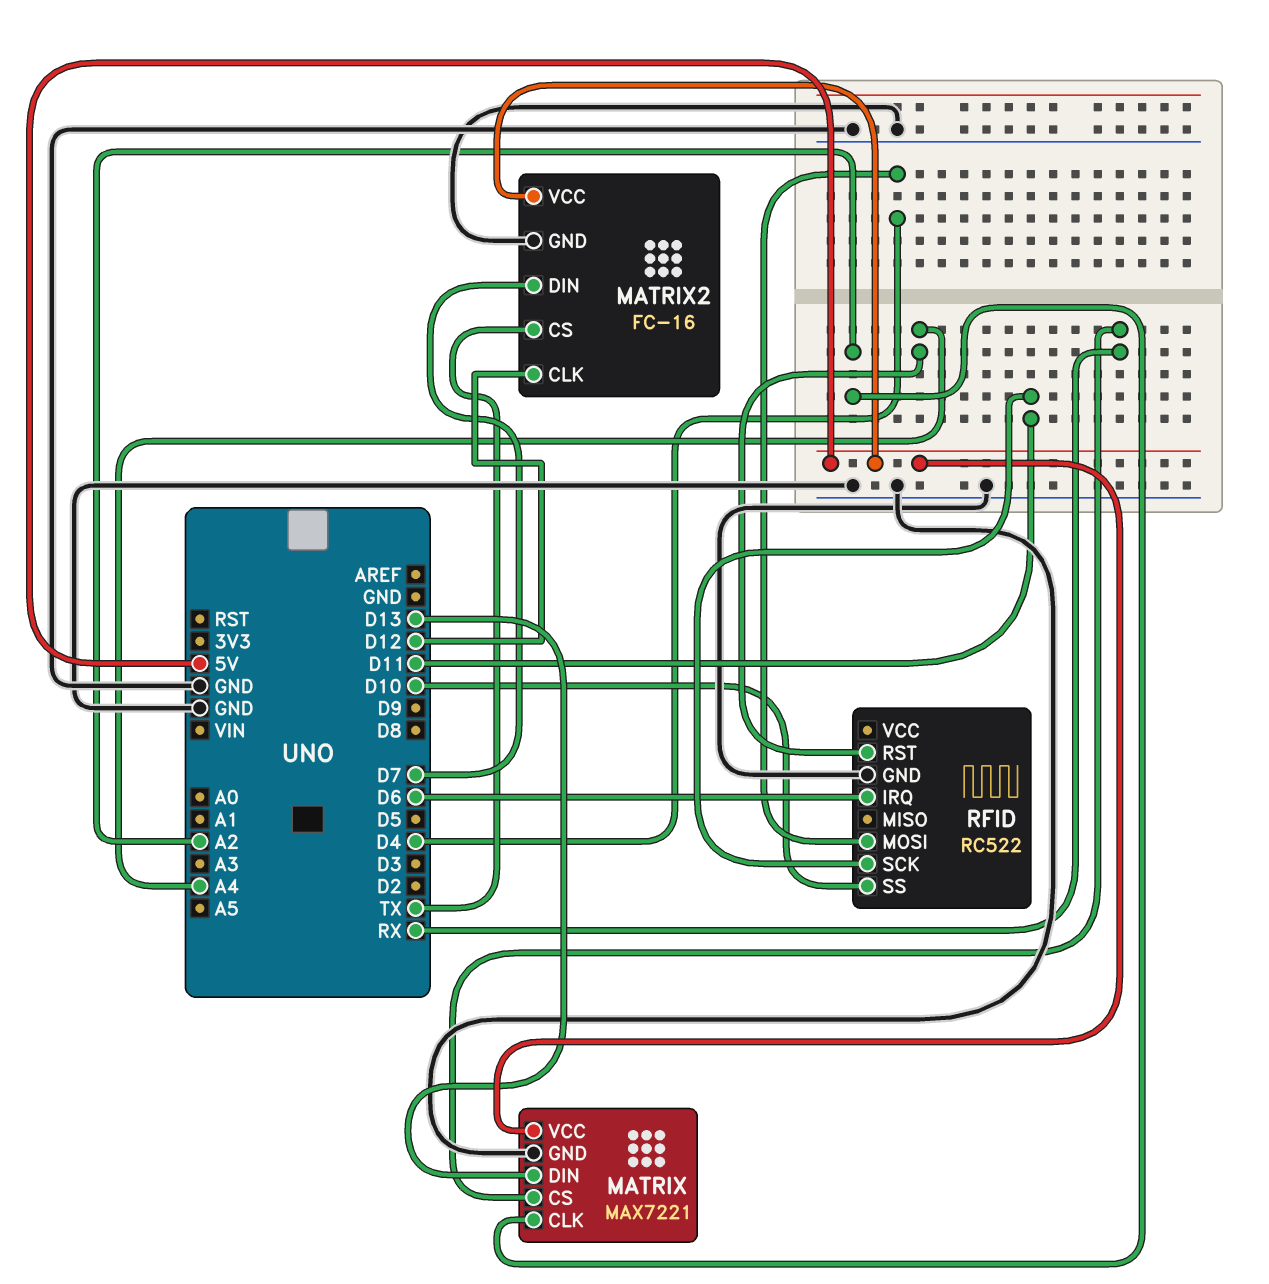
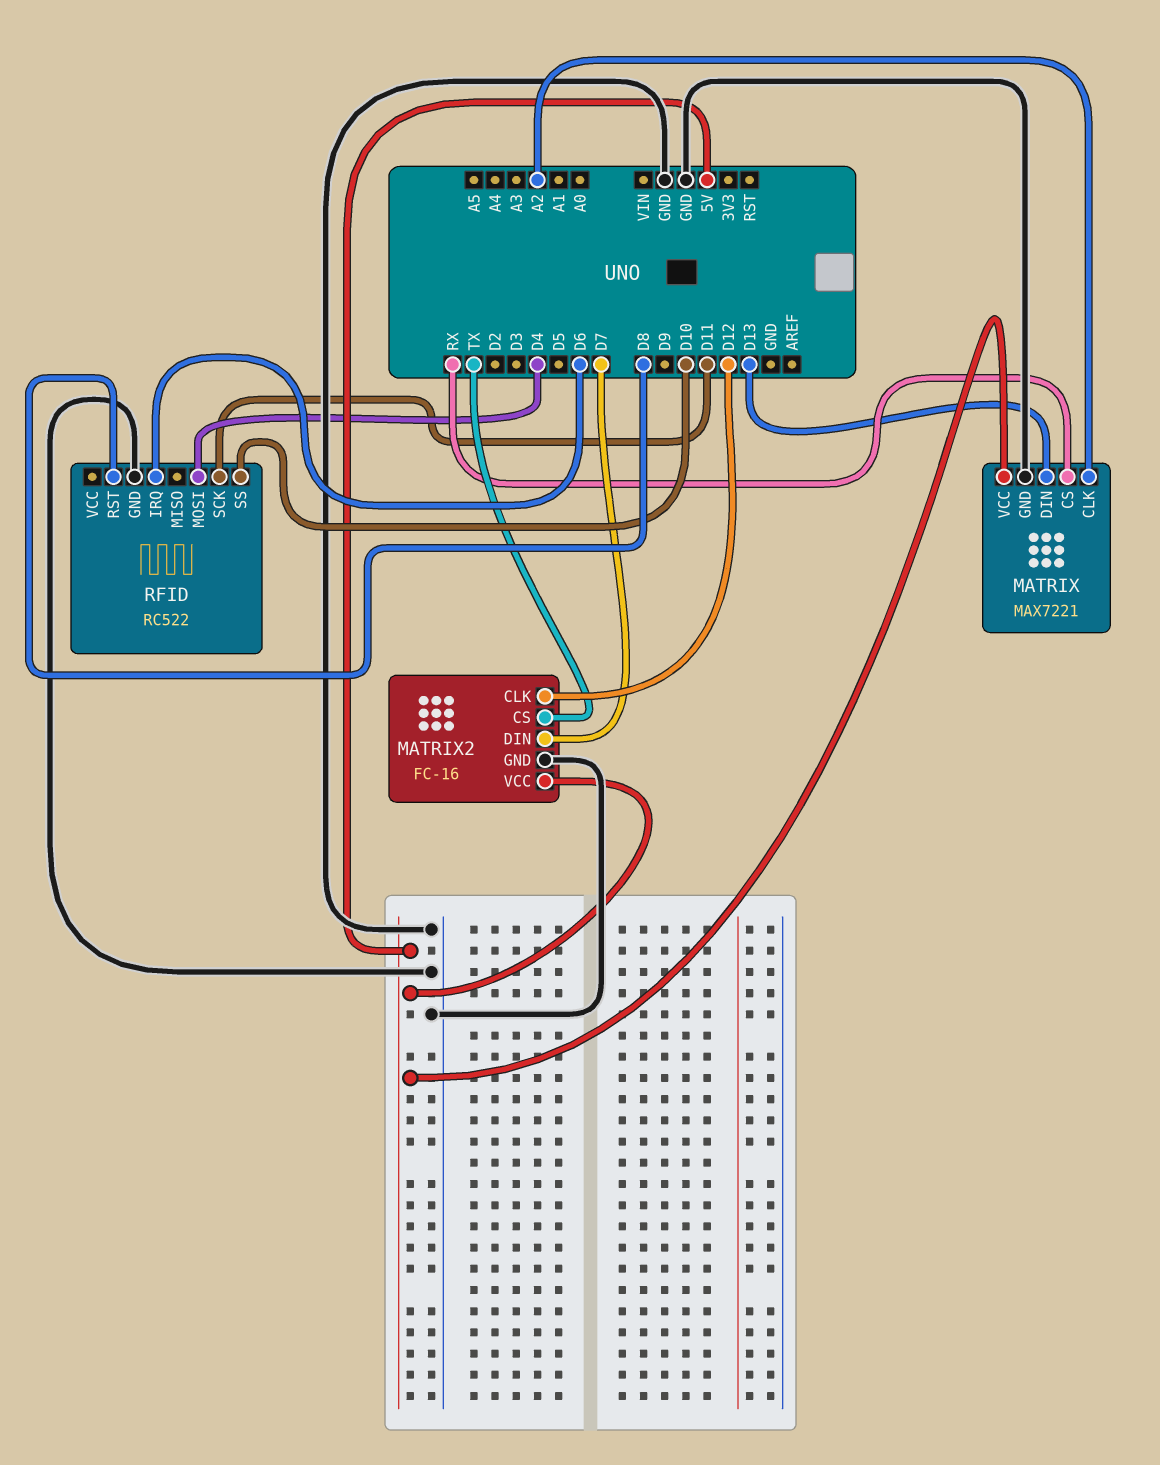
RFID pin RST: A4 -> D8

